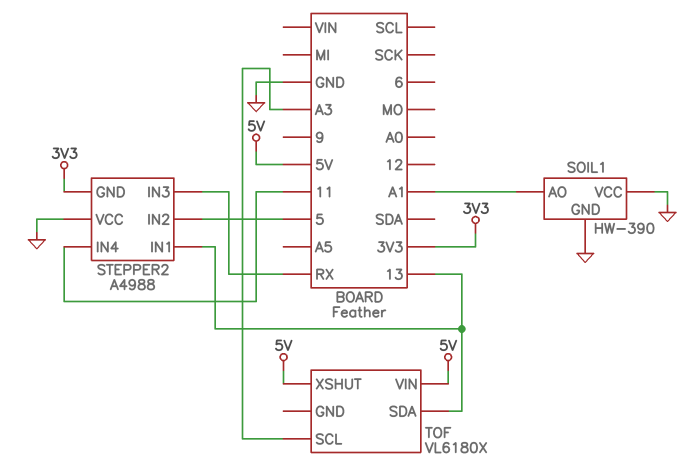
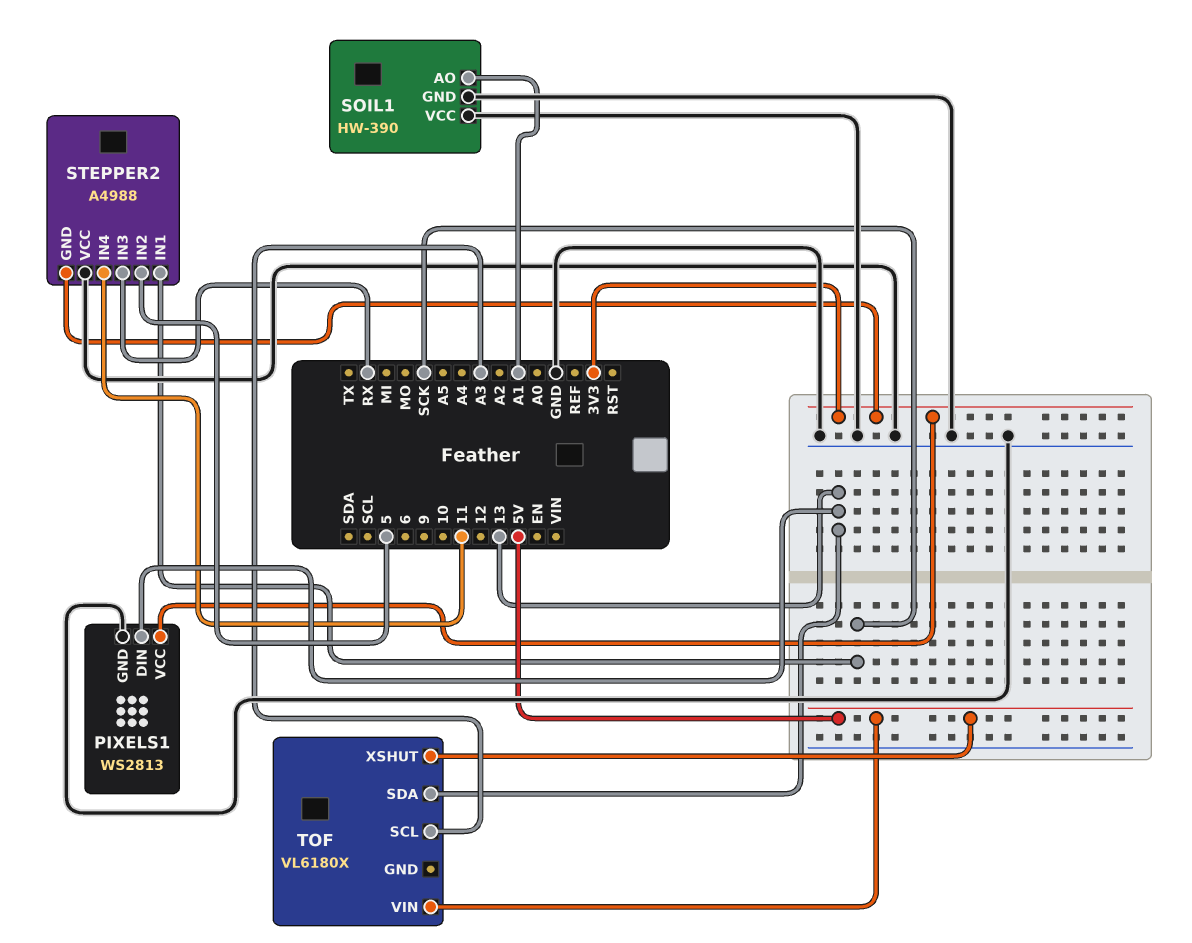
PIXELS1: none -> WS2813
PIXELS1 pin DIN: none -> 13
PIXELS1 pin GND: none -> GND
PIXELS1 pin VCC: none -> 3V3
STEPPER2 pin IN1: 13 -> SCK

